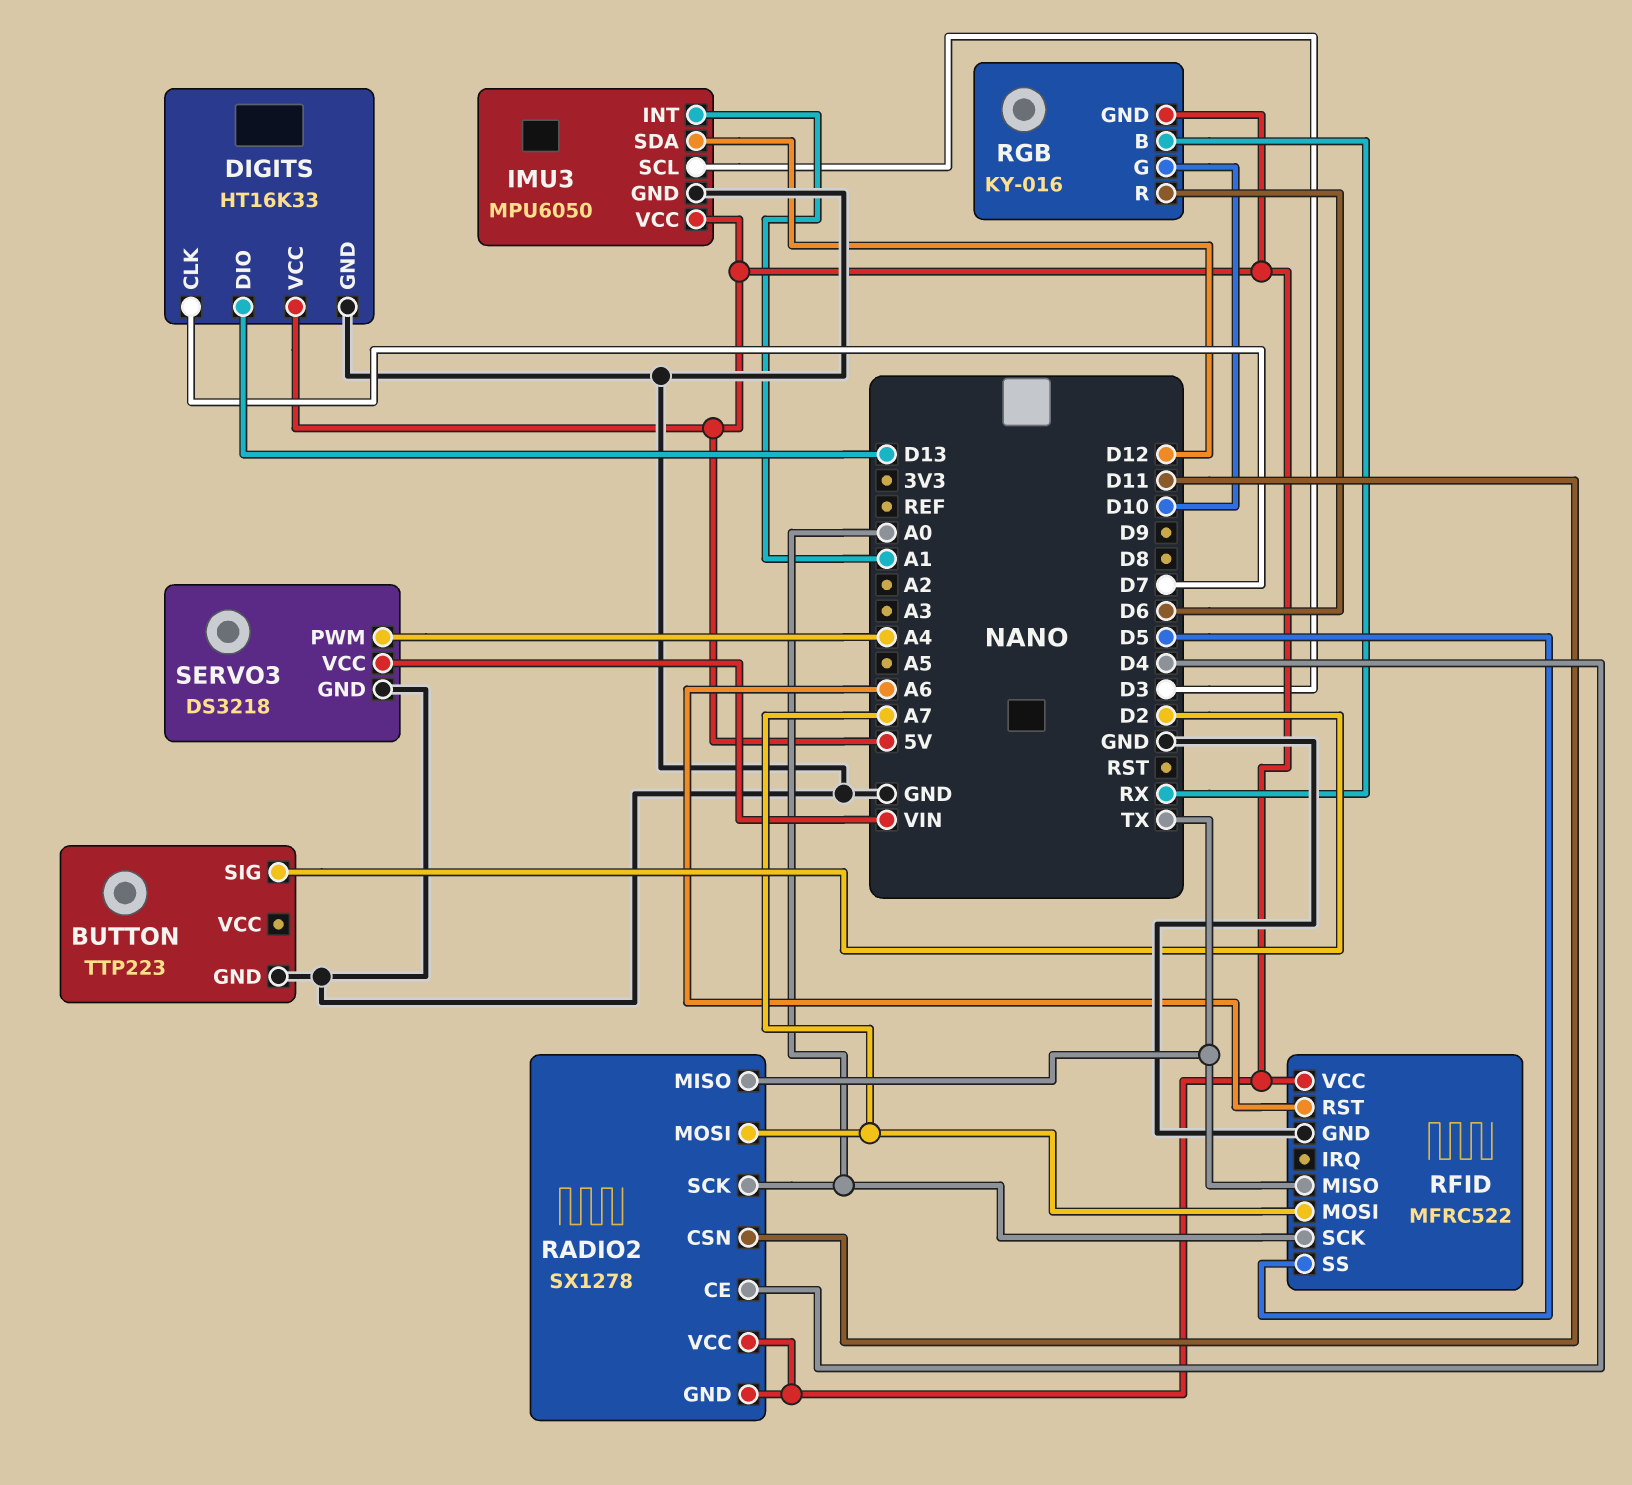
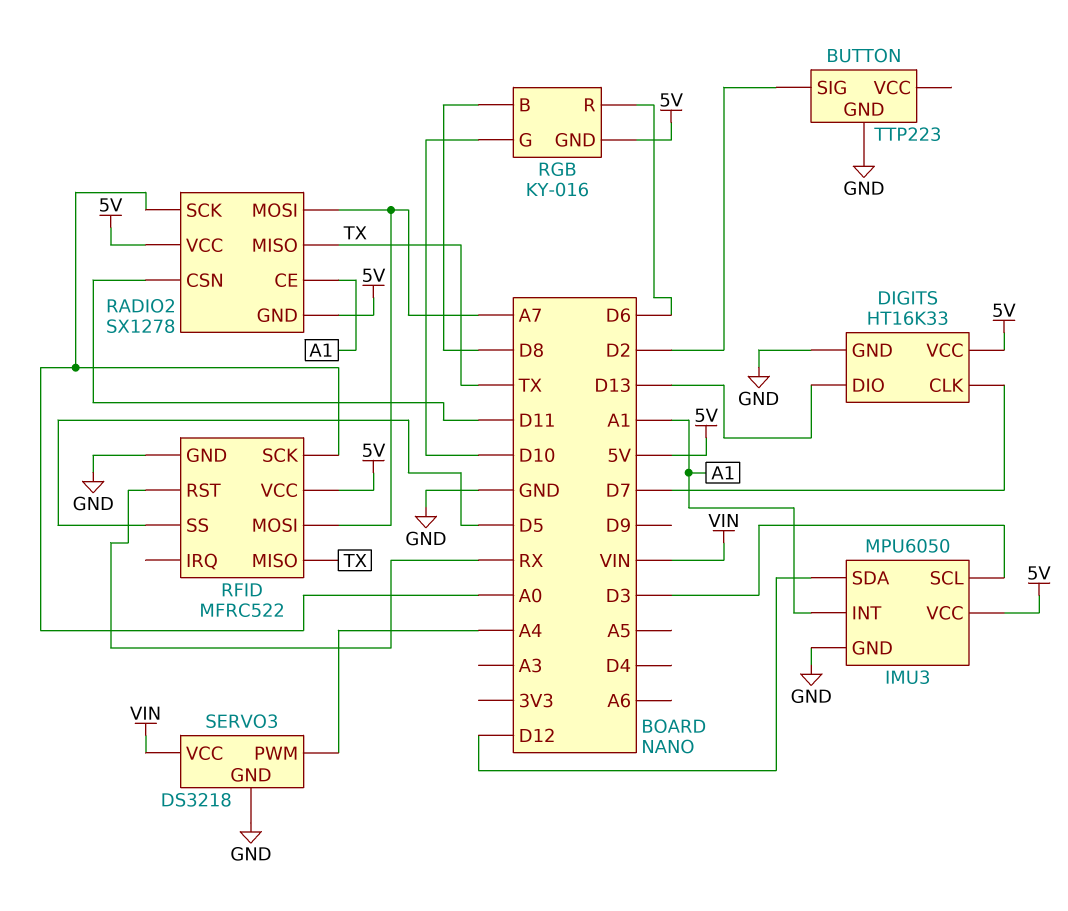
RADIO2 pin CE: D4 -> A1
RFID pin RST: A6 -> RX
RGB pin B: RX -> D8

